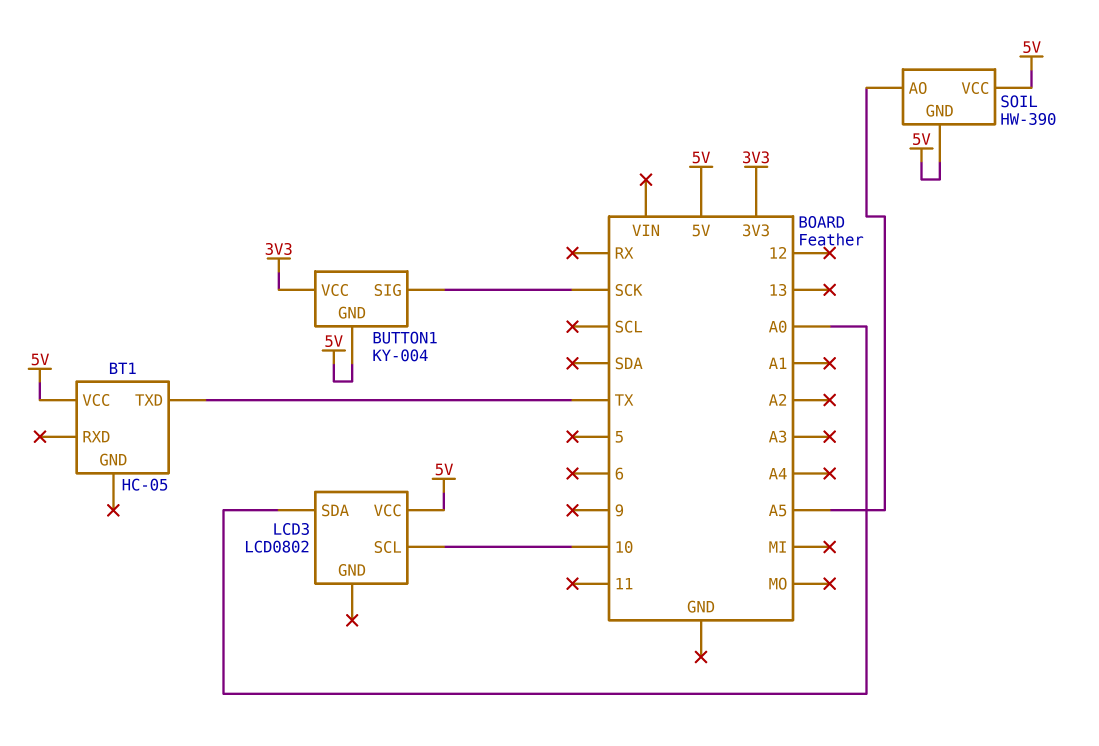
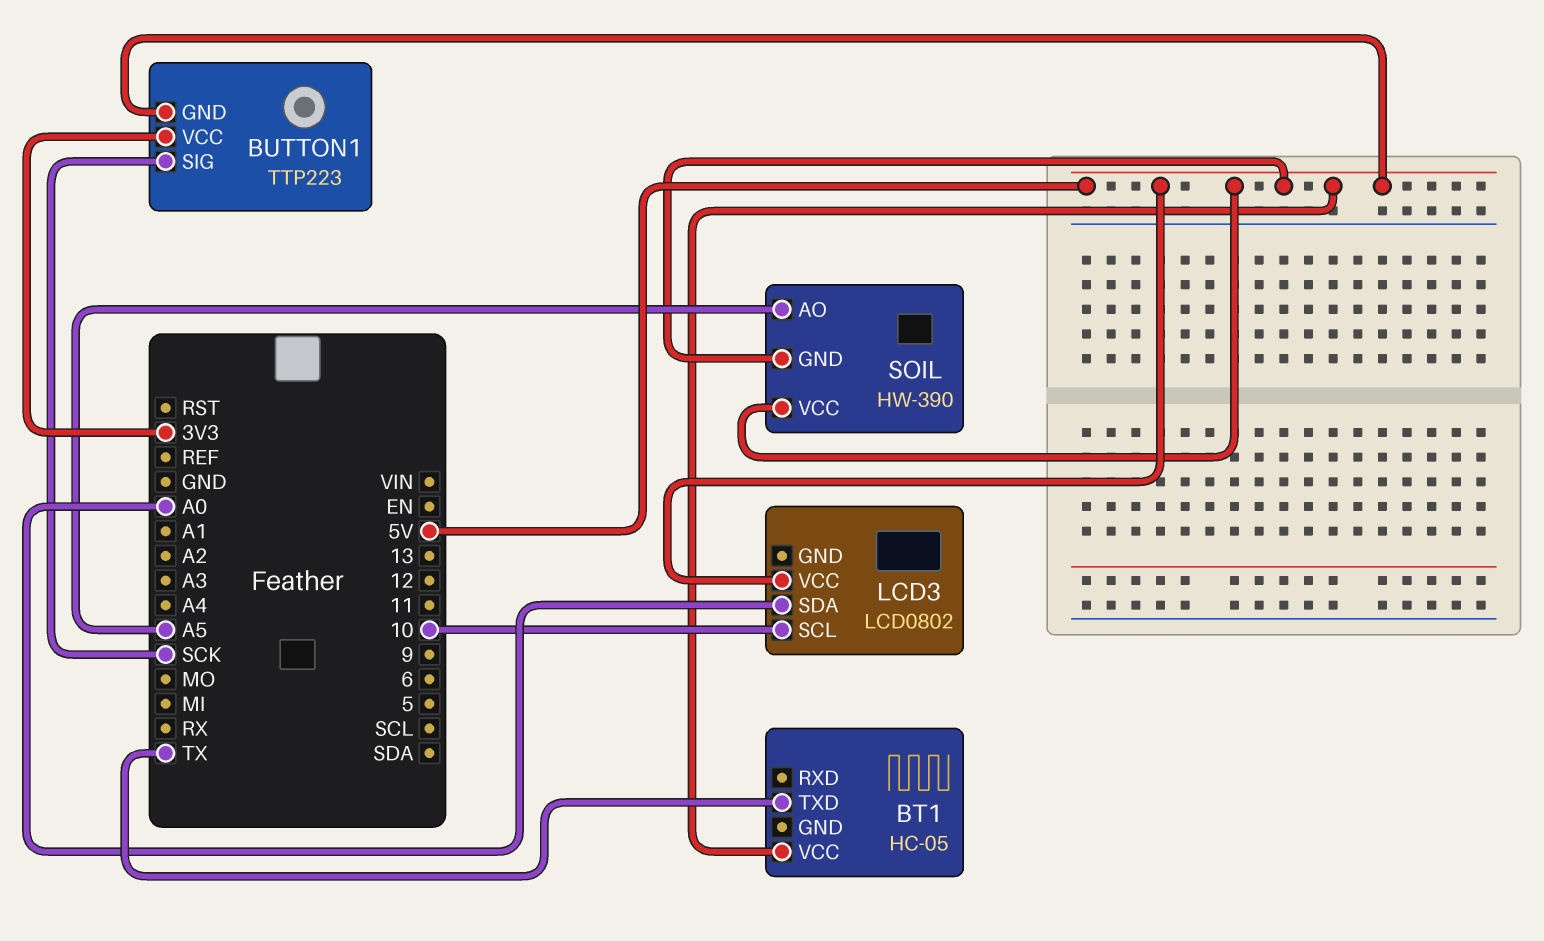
BUTTON1: KY-004 -> TTP223

